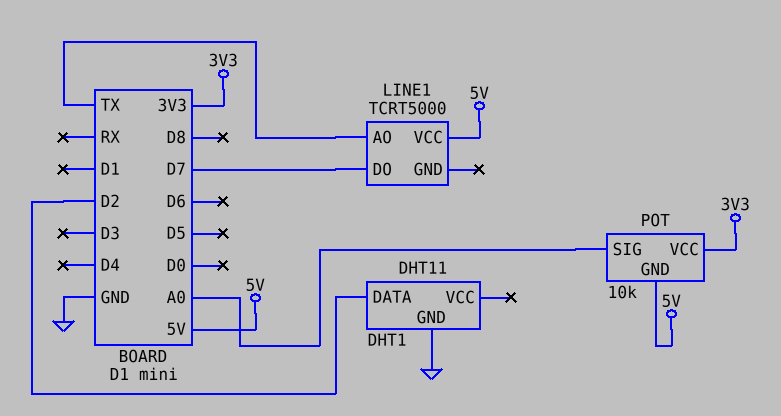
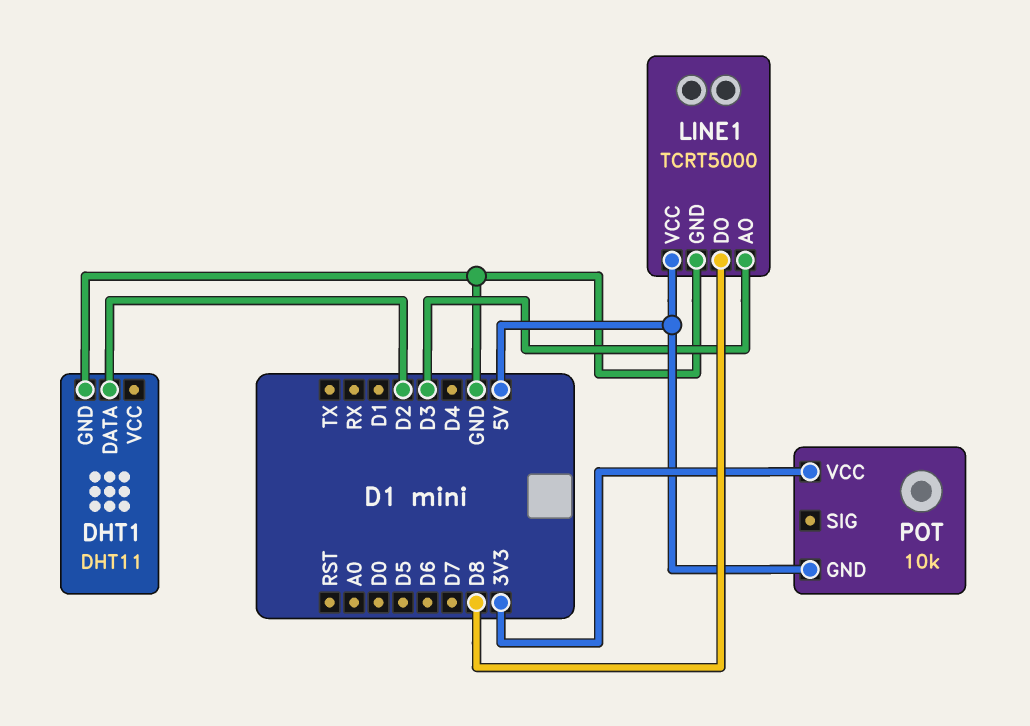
LINE1 pin AO: TX -> D3
LINE1 pin DO: D7 -> D8
LINE1 pin GND: none -> GND
POT pin SIG: A0 -> none

